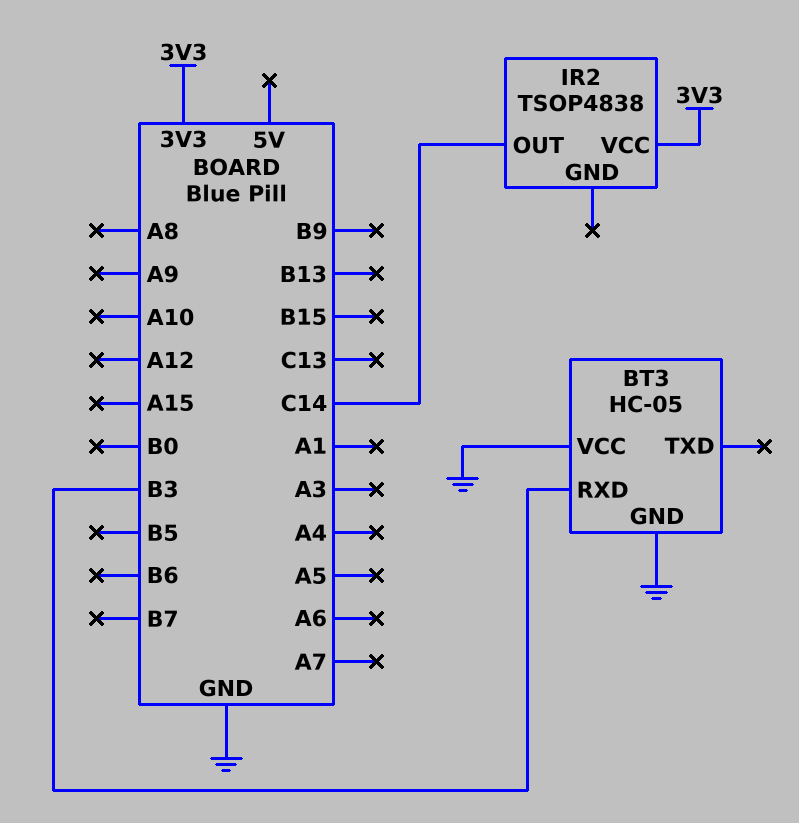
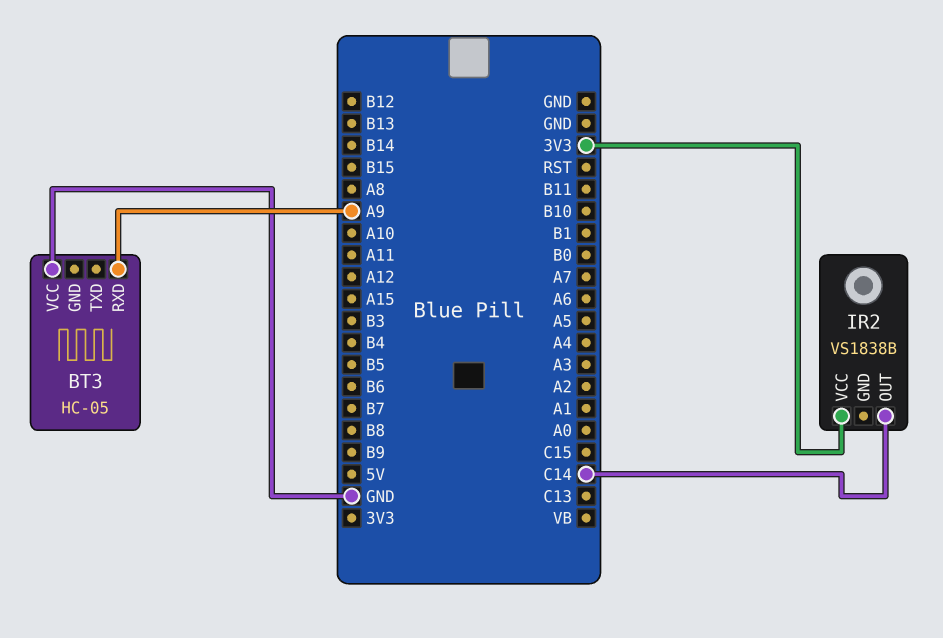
BT3 pin GND: GND -> none
BT3 pin RXD: B3 -> A9
IR2: TSOP4838 -> VS1838B

